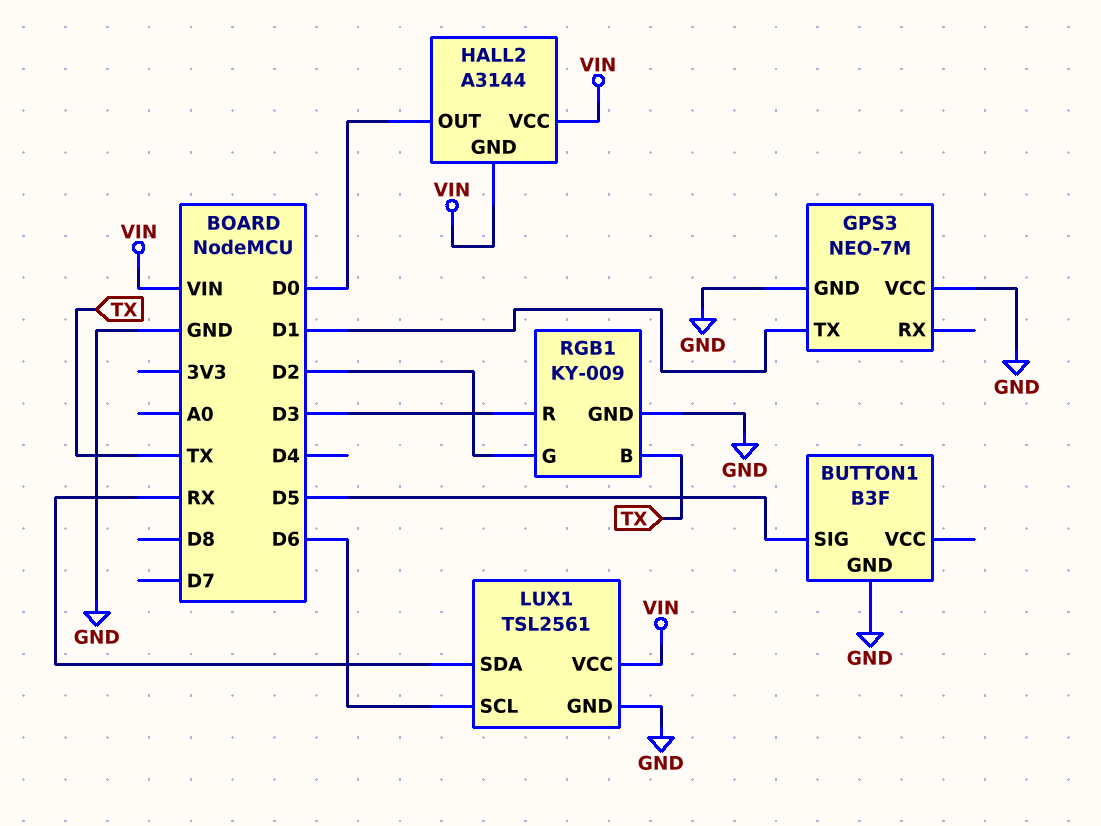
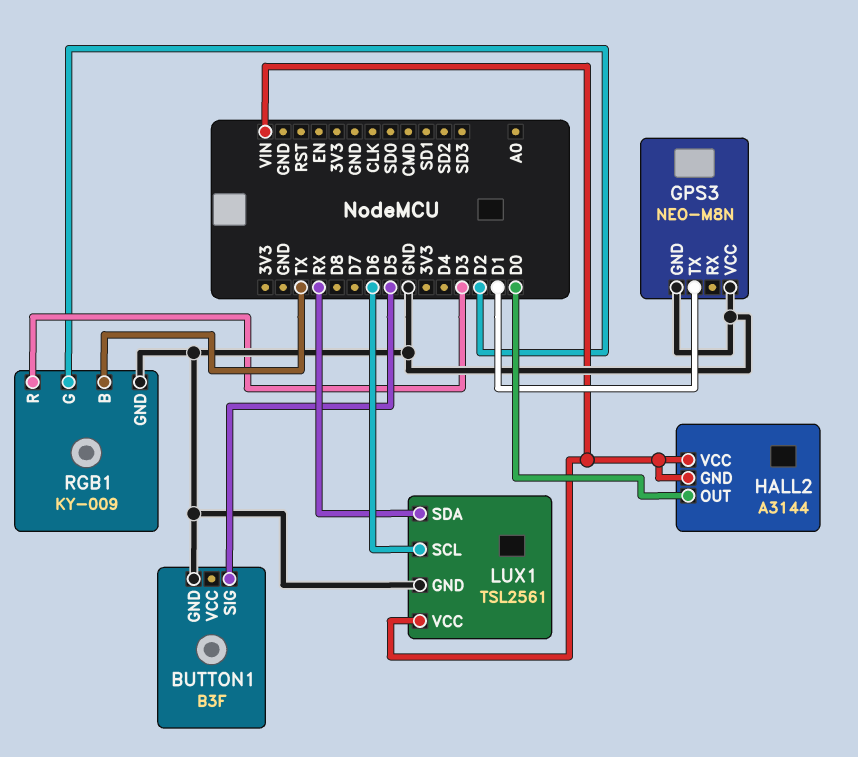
GPS3: NEO-7M -> NEO-M8N

